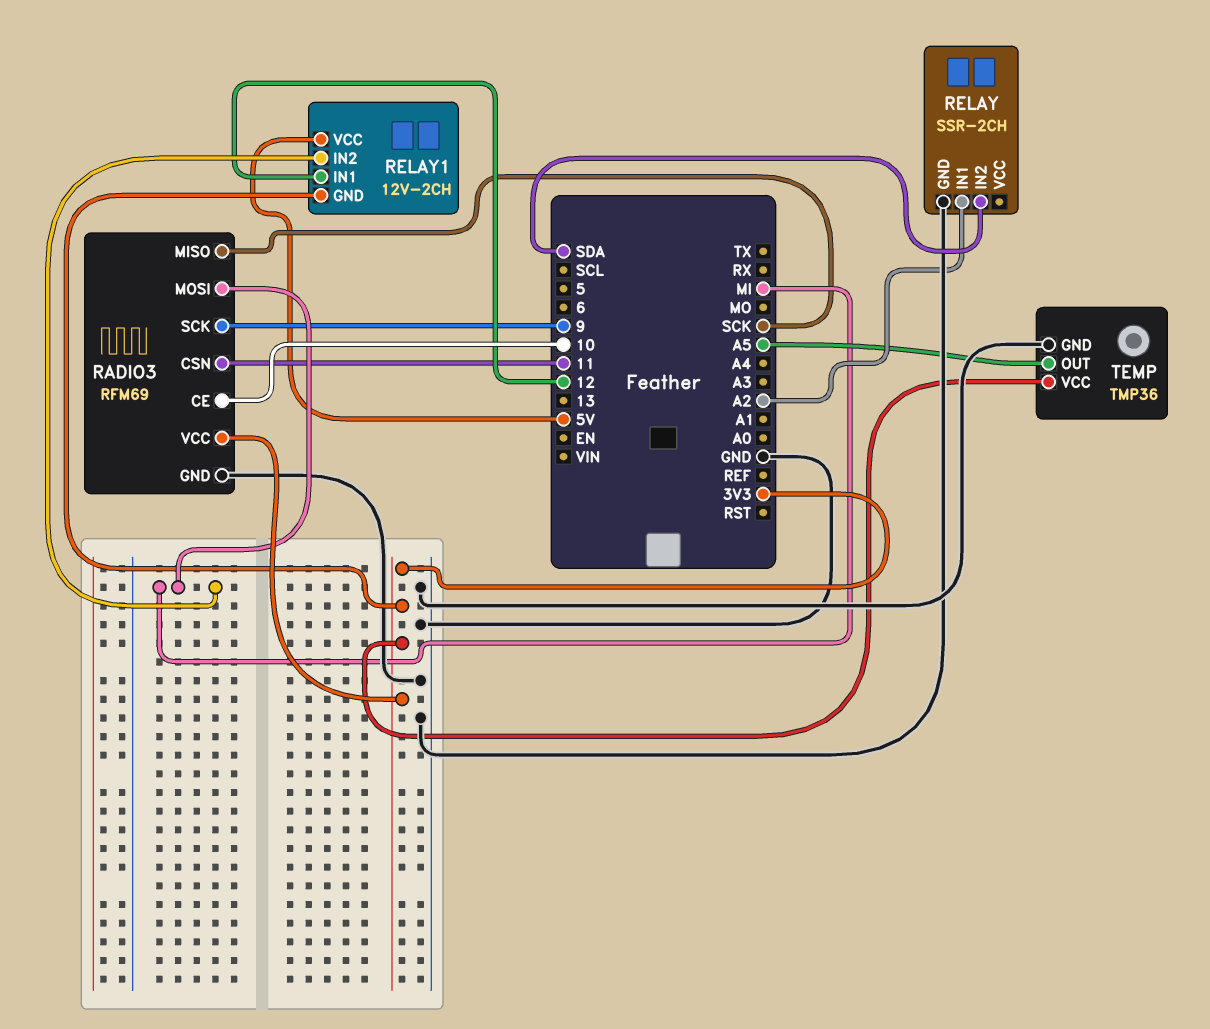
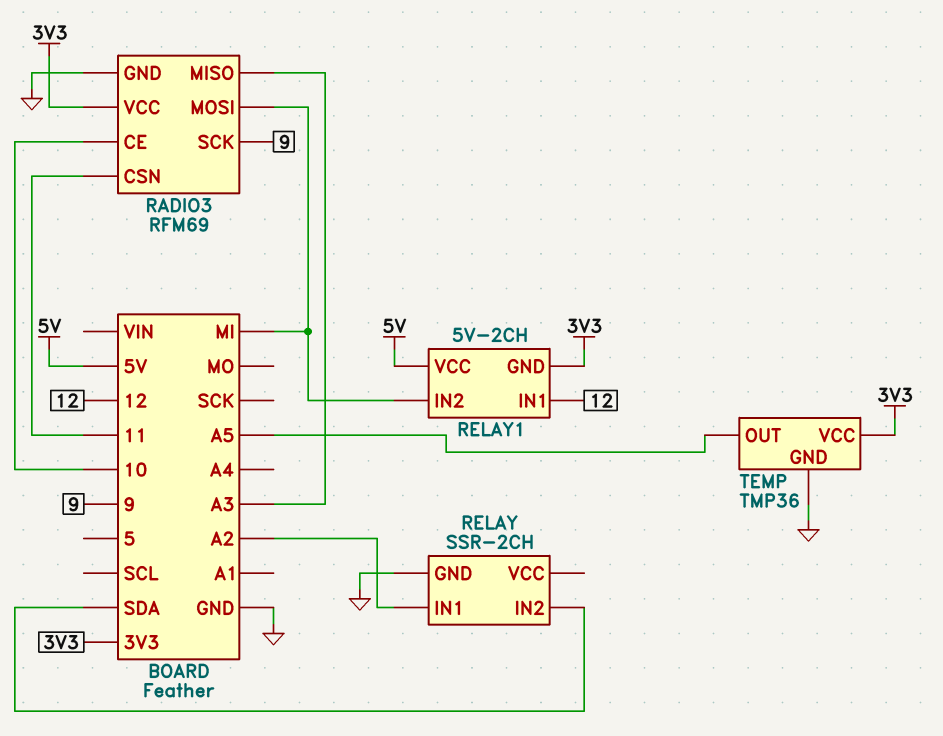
RADIO3 pin MISO: SCK -> A3
RELAY1: 12V-2CH -> 5V-2CH

